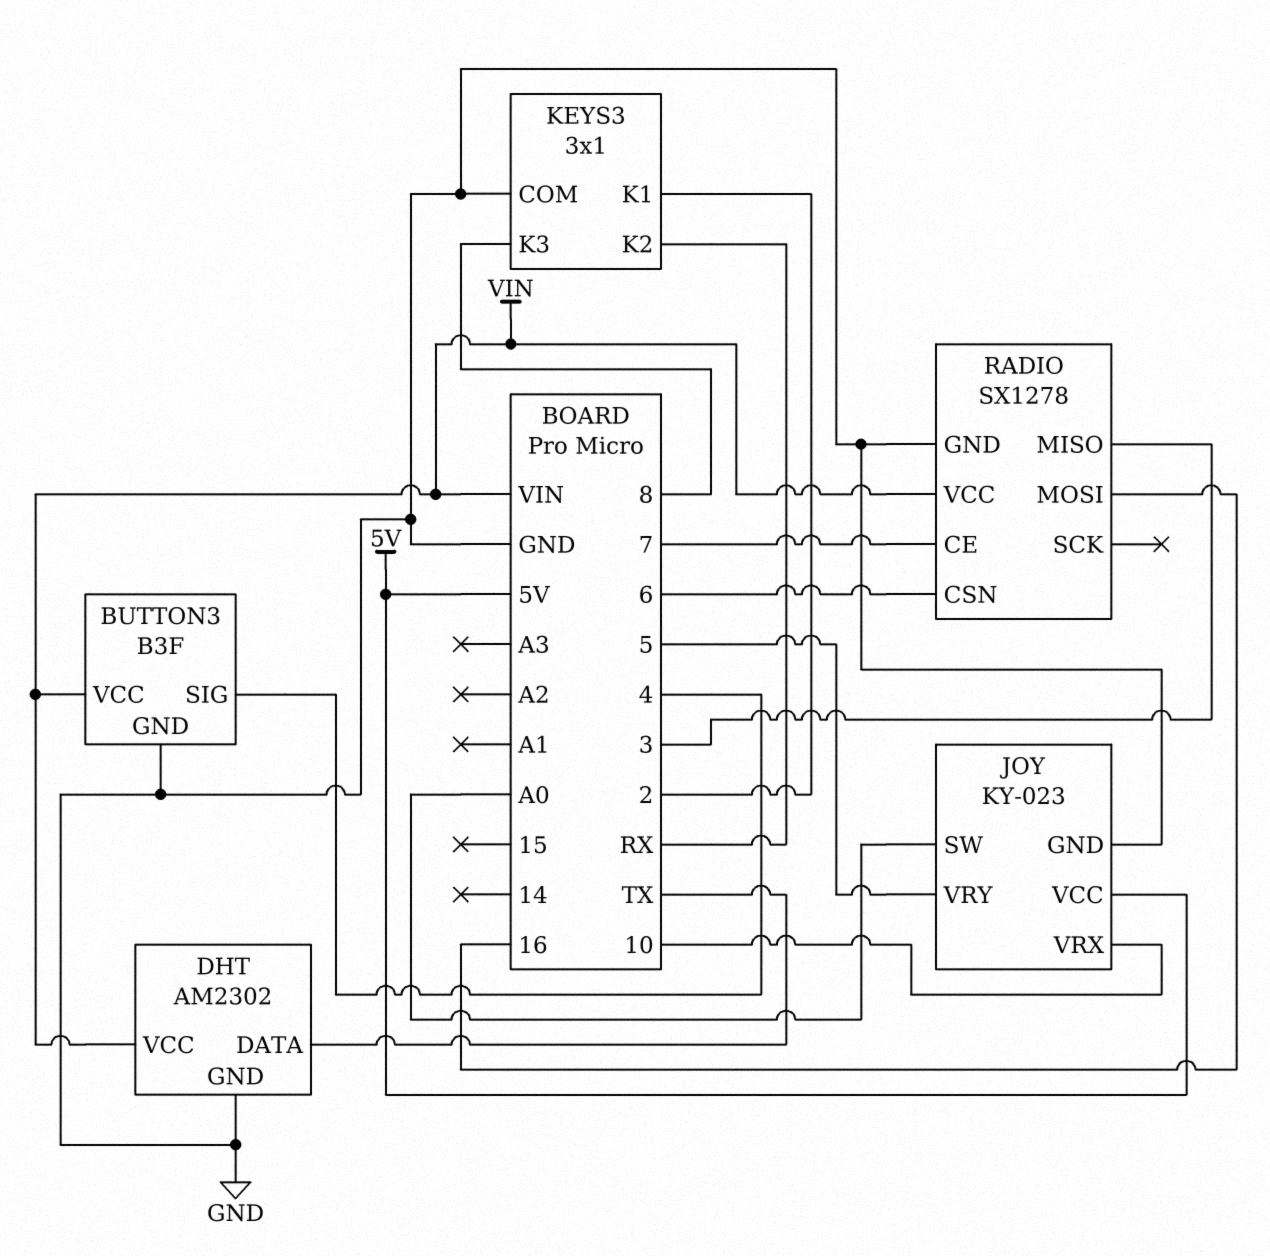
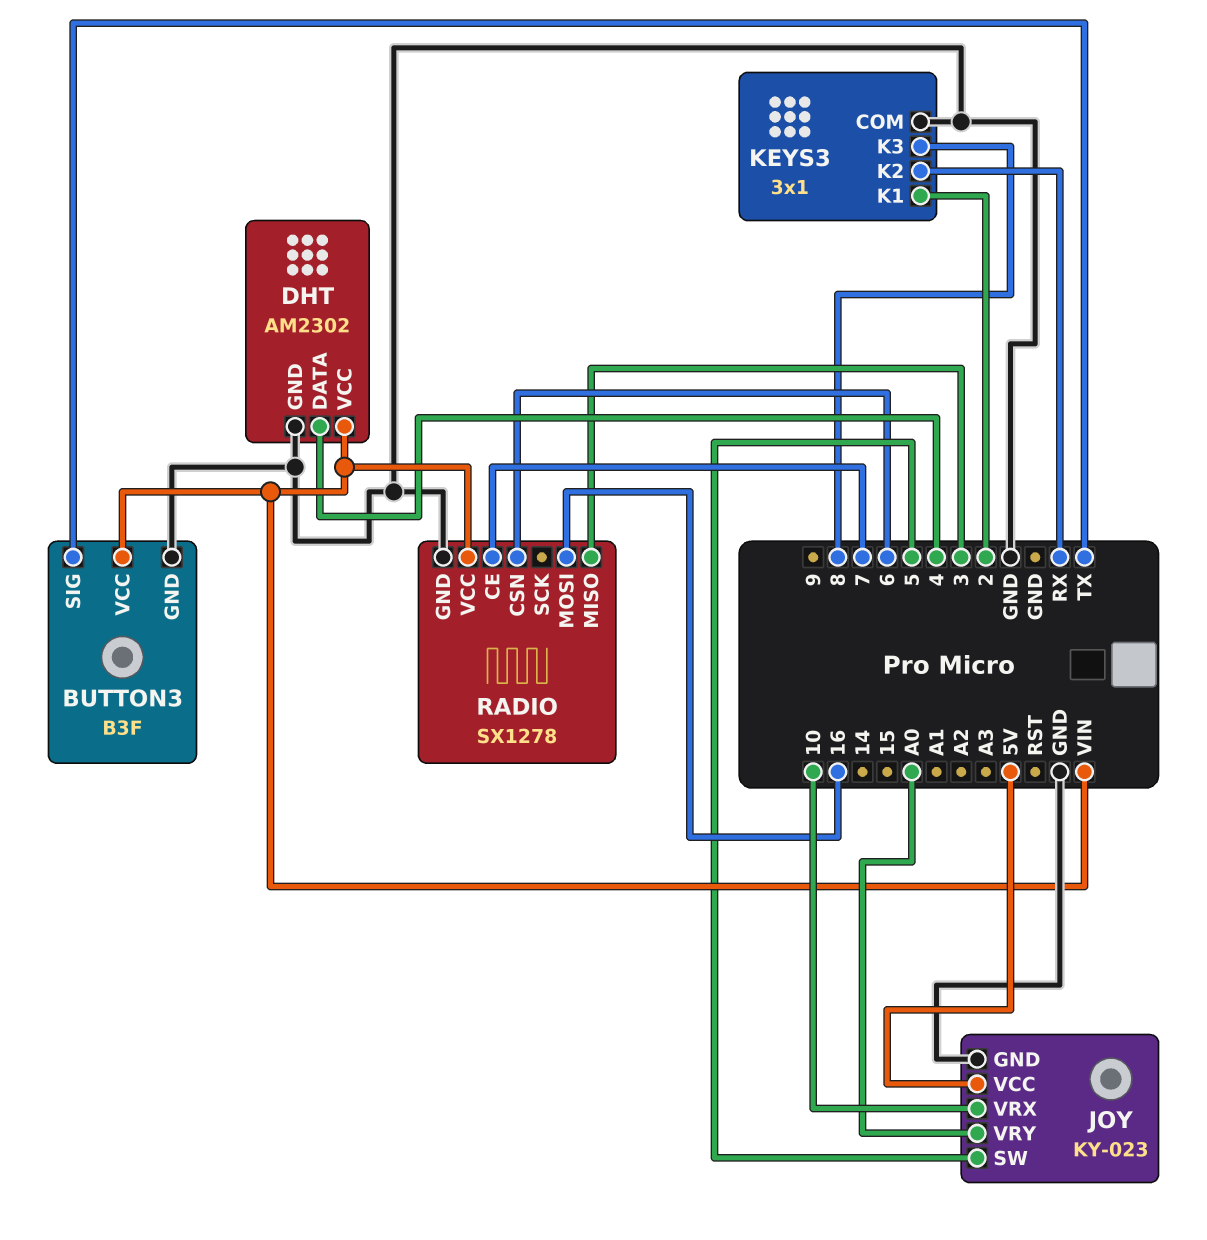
BUTTON3 pin SIG: 4 -> TX
DHT pin DATA: TX -> 4
JOY pin SW: A0 -> 5
JOY pin VRY: 5 -> A0

